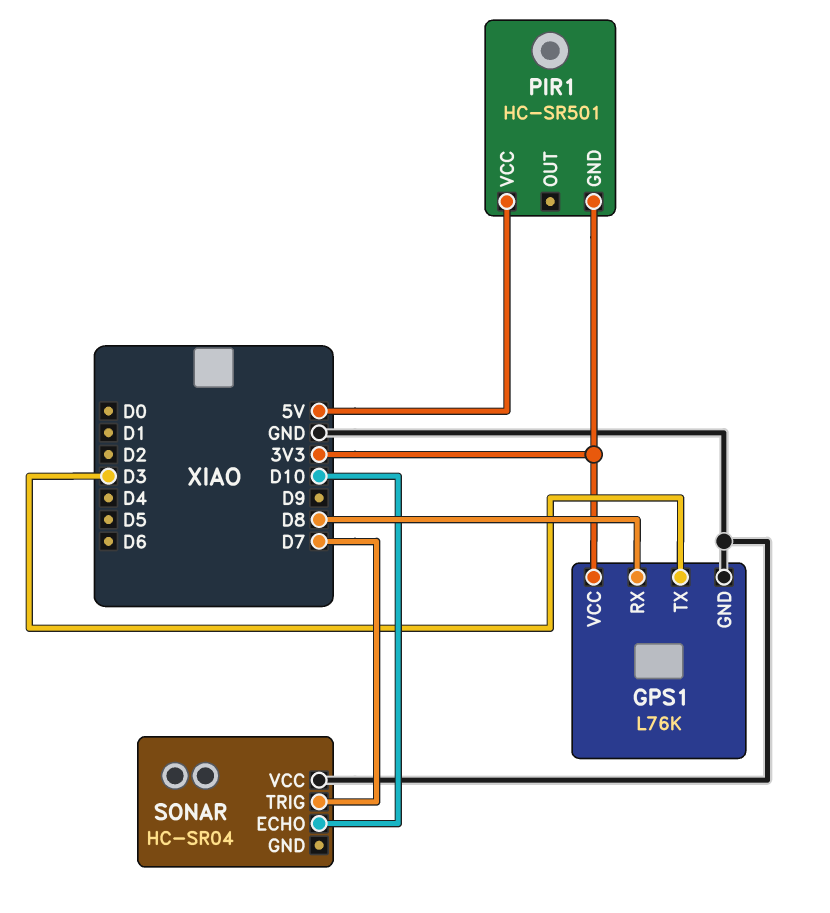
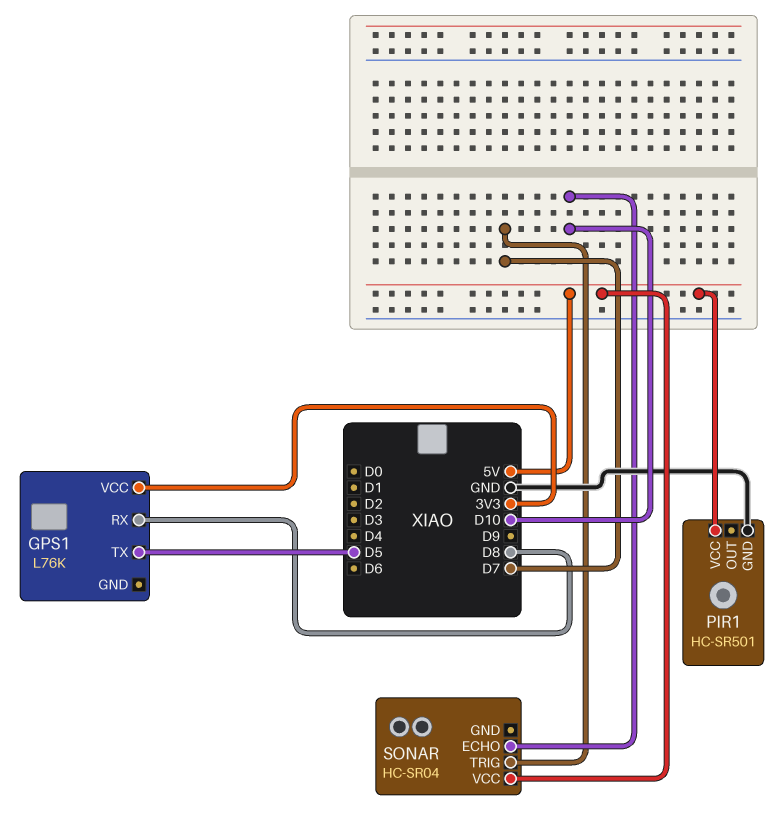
GPS1 pin GND: GND -> none
GPS1 pin TX: D3 -> D5
PIR1 pin GND: 3V3 -> GND
SONAR pin VCC: GND -> 5V

